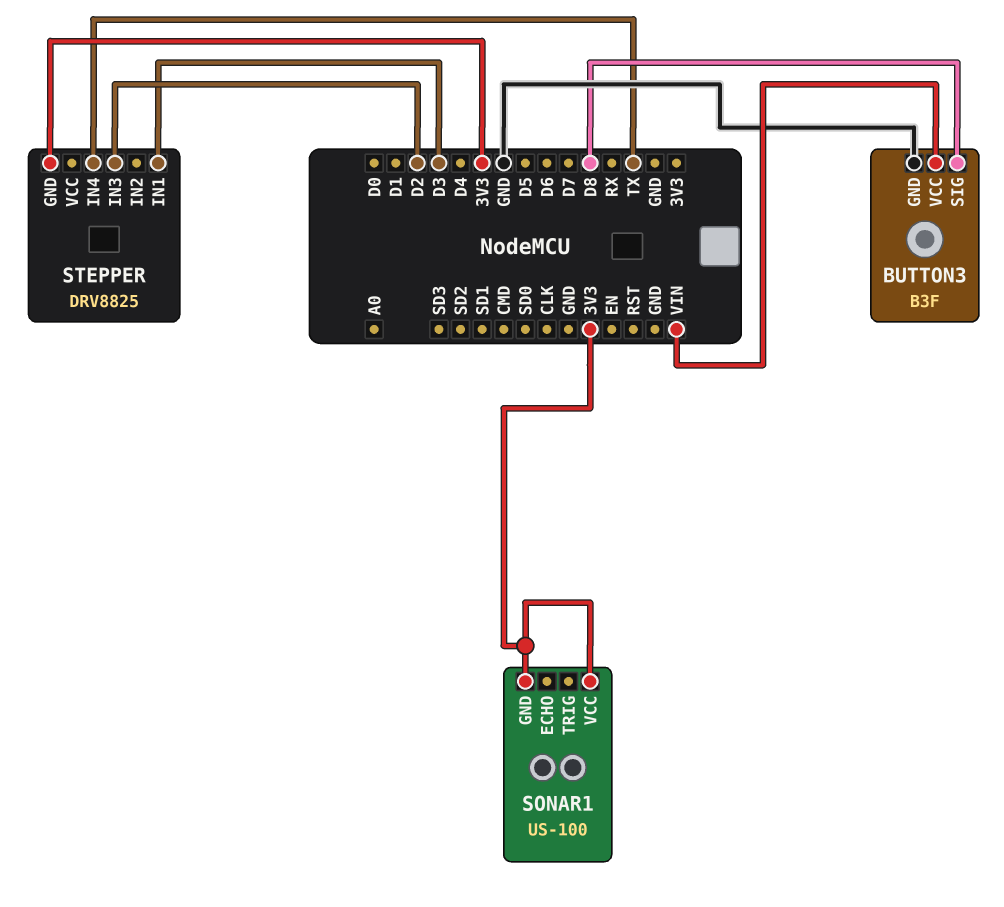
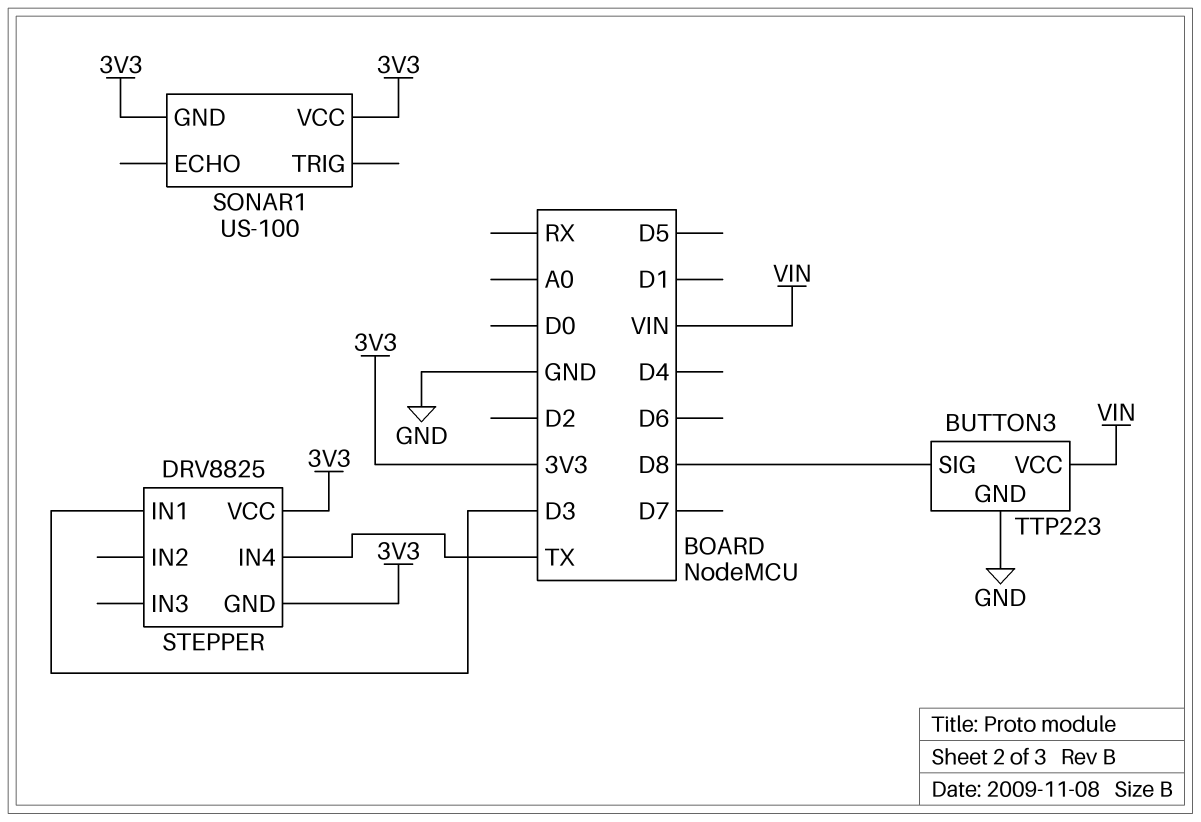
BUTTON3: B3F -> TTP223
STEPPER pin IN3: D2 -> none
STEPPER pin VCC: none -> 3V3

